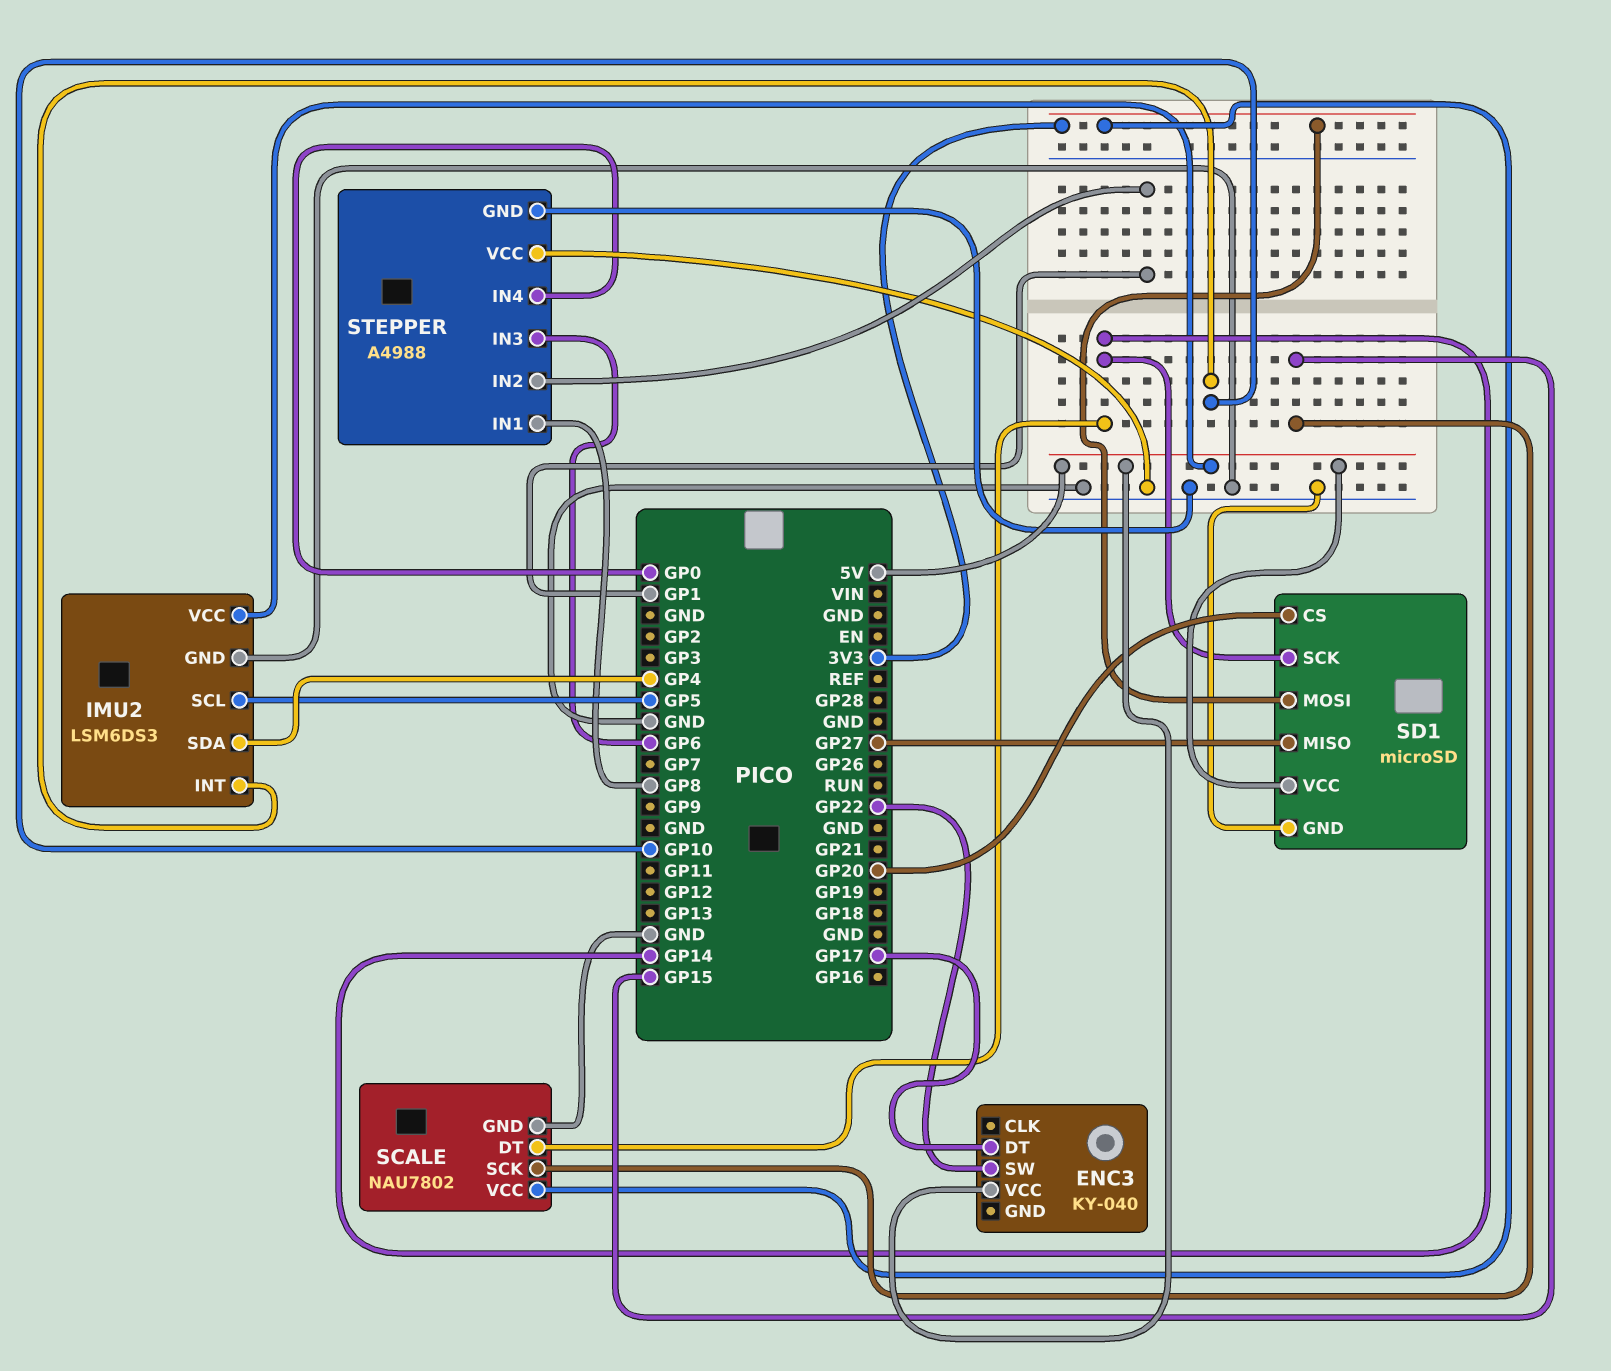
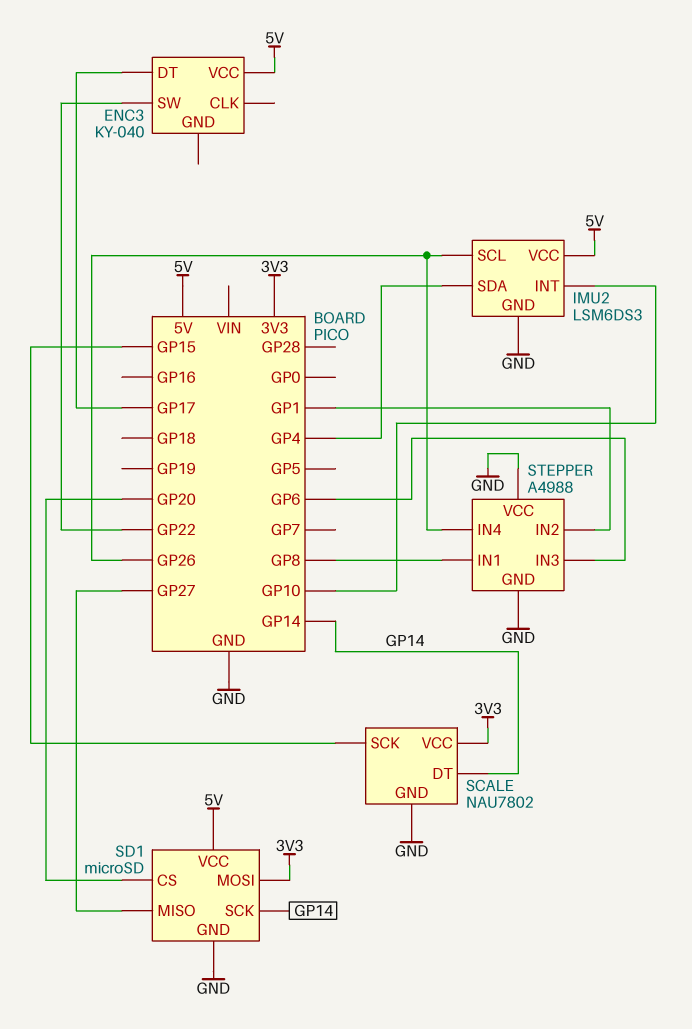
IMU2 pin SCL: GP5 -> GP26
STEPPER pin IN4: GP0 -> GP26

